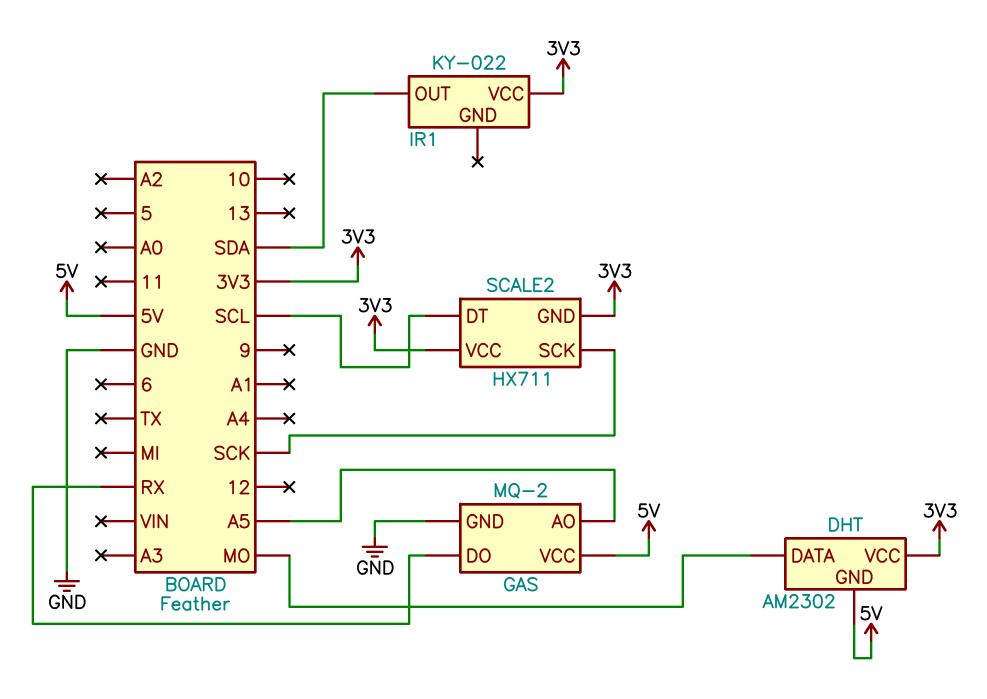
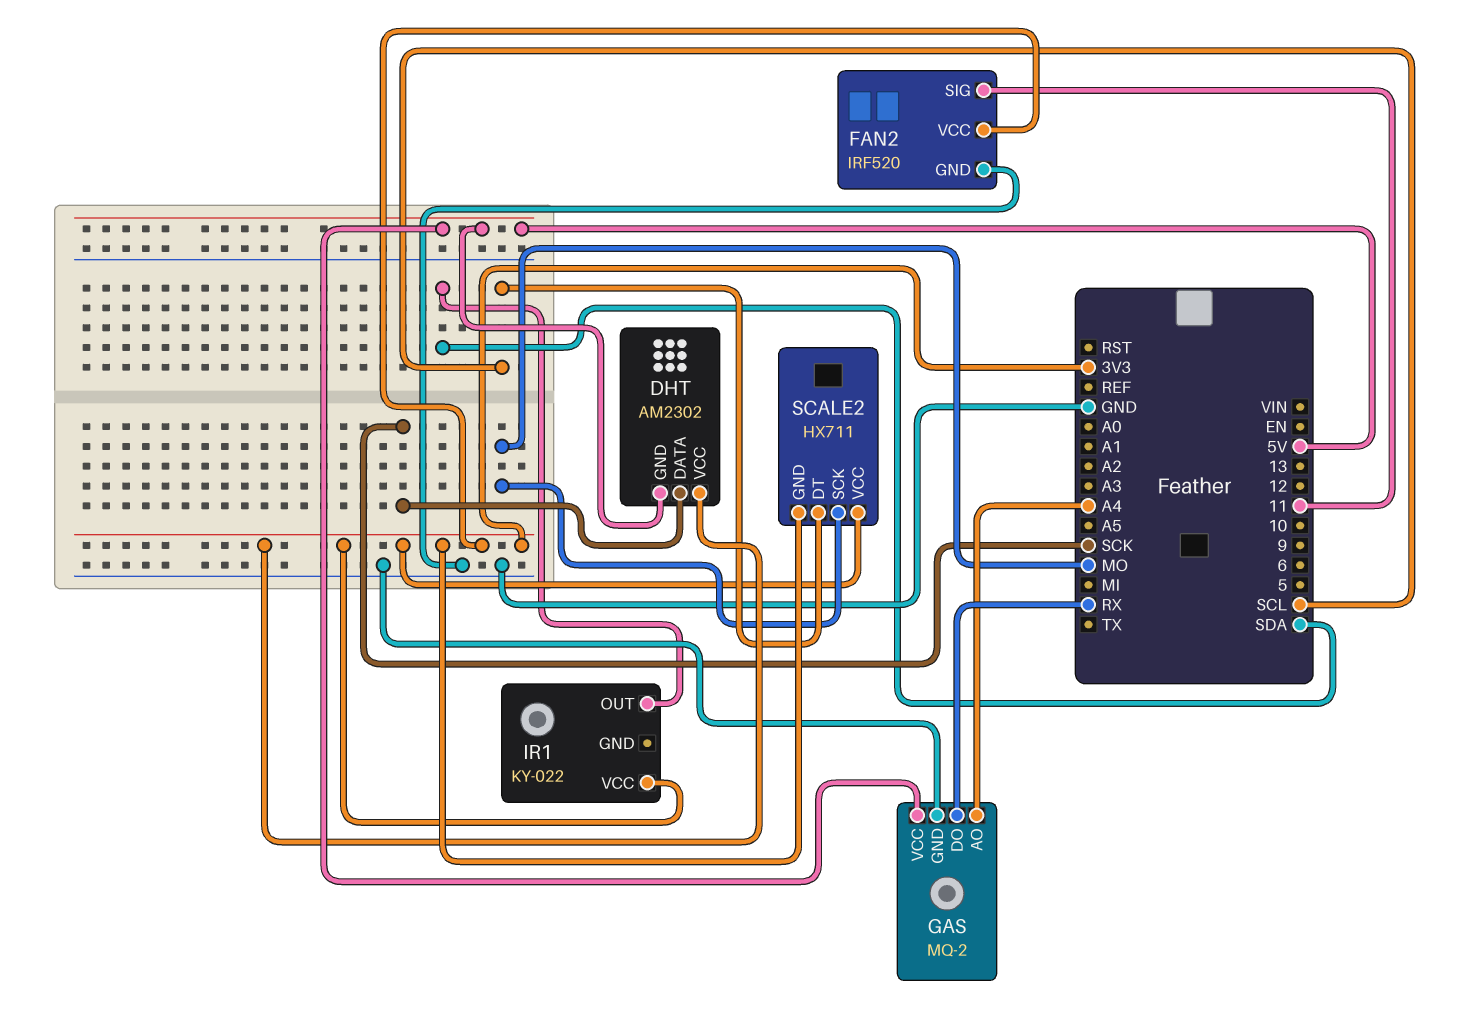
DHT pin DATA: MO -> SCK
FAN2: none -> IRF520
FAN2 pin GND: none -> GND
FAN2 pin SIG: none -> 11
FAN2 pin VCC: none -> 3V3
GAS pin AO: A5 -> A4
SCALE2 pin SCK: SCK -> MO

